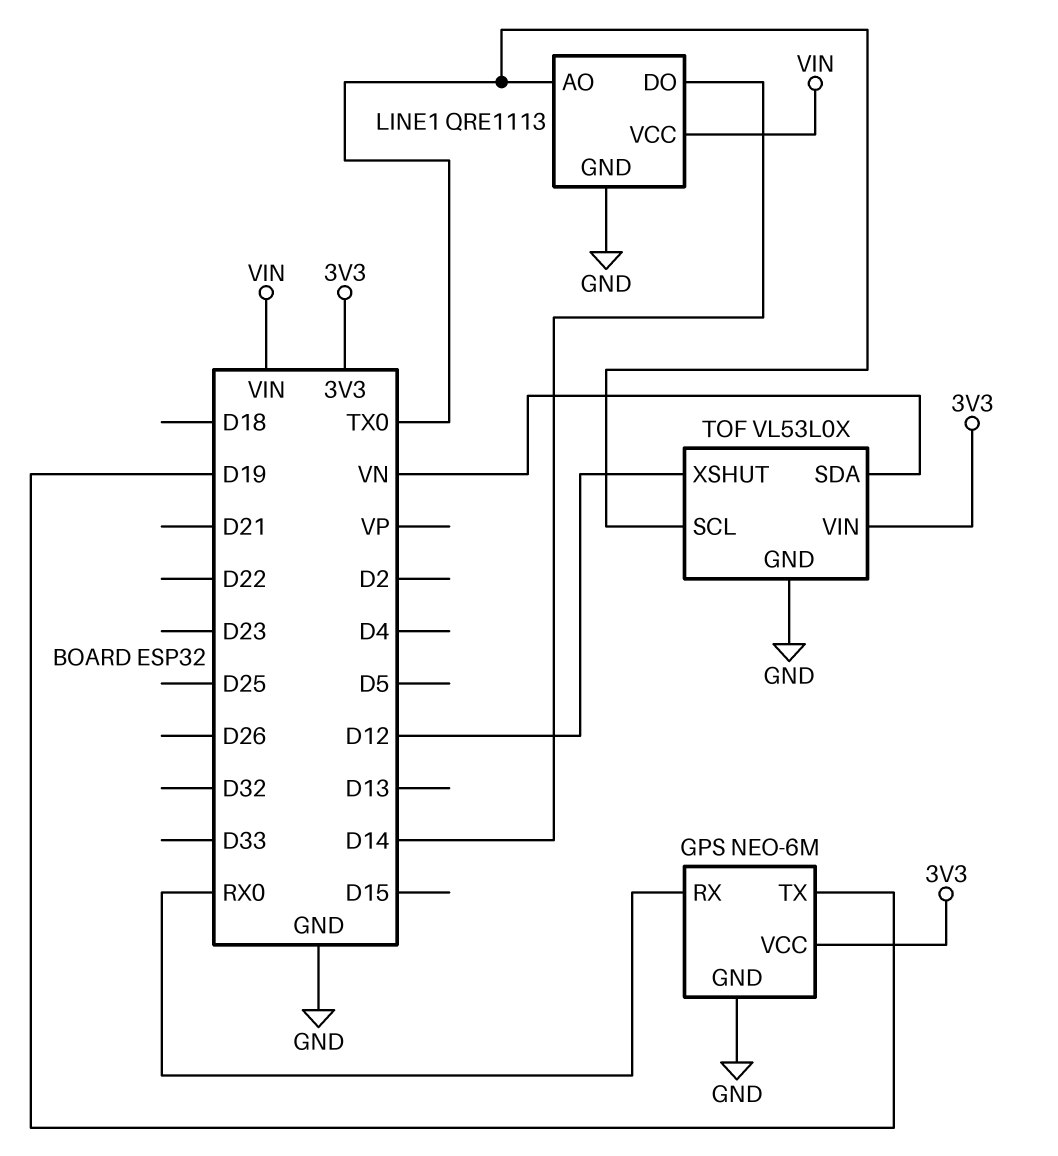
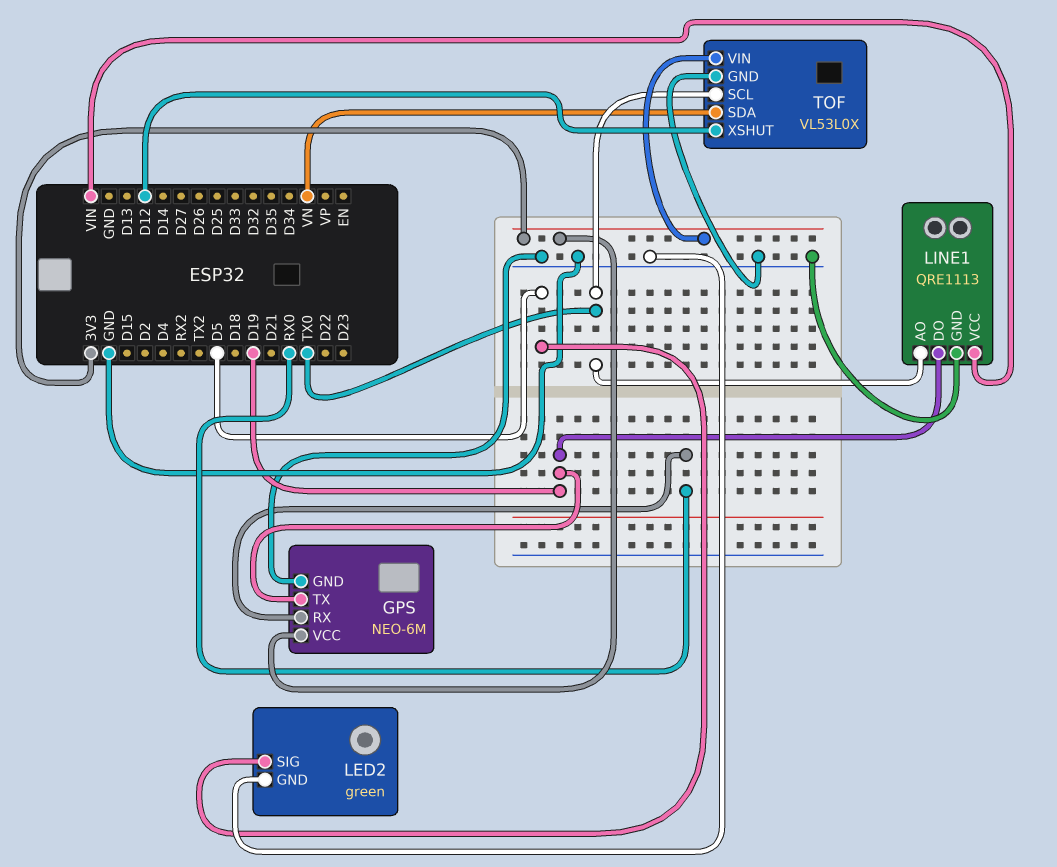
LED2: none -> green
LED2 pin GND: none -> GND
LED2 pin SIG: none -> D5
LINE1 pin DO: D14 -> D19

